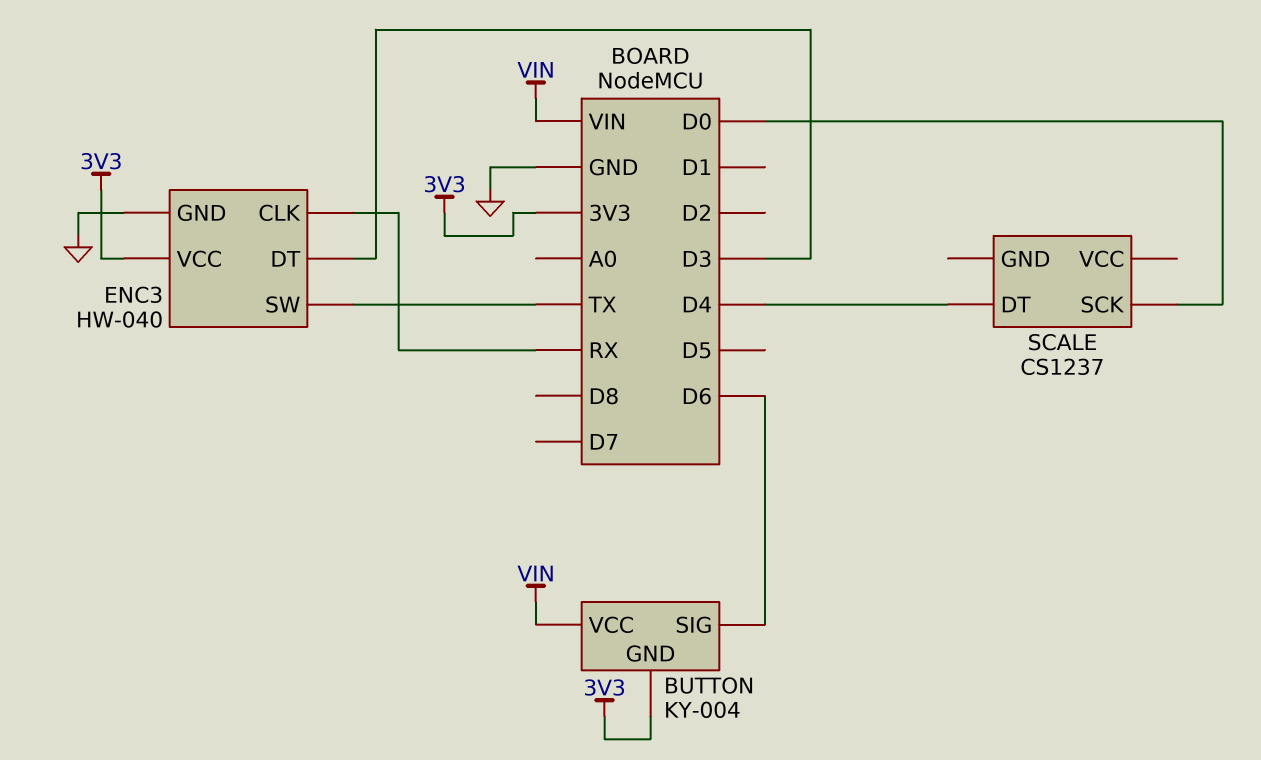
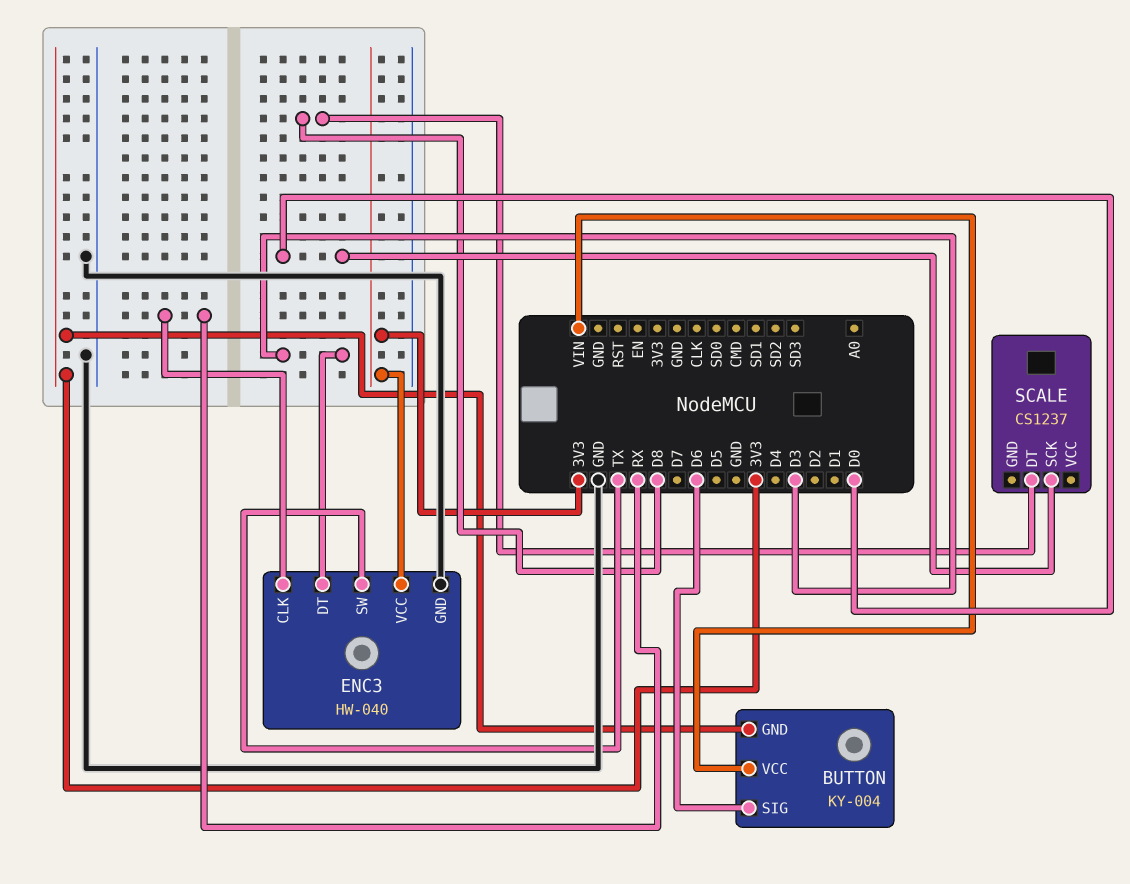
SCALE pin DT: D4 -> D8

